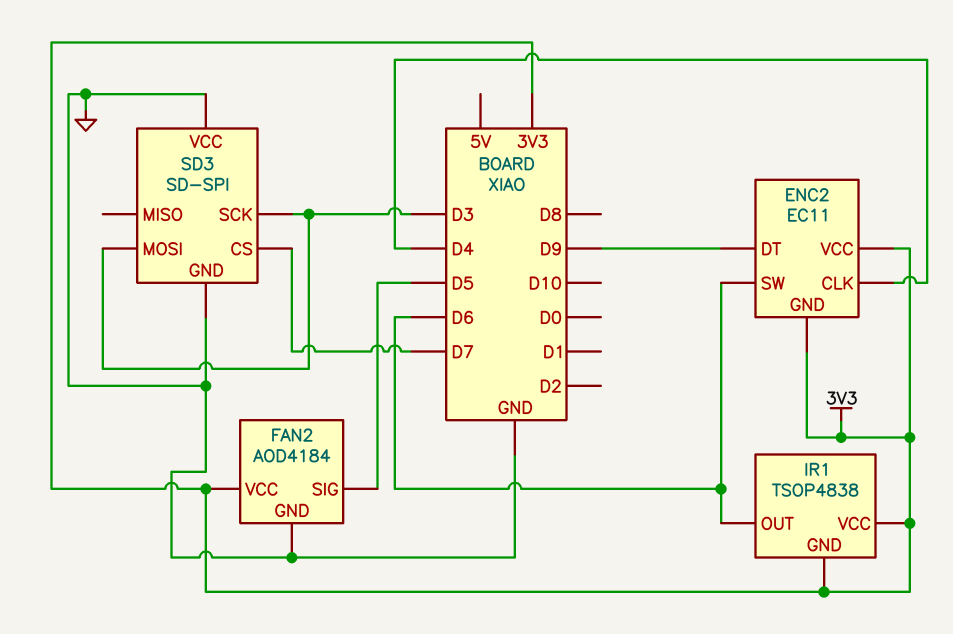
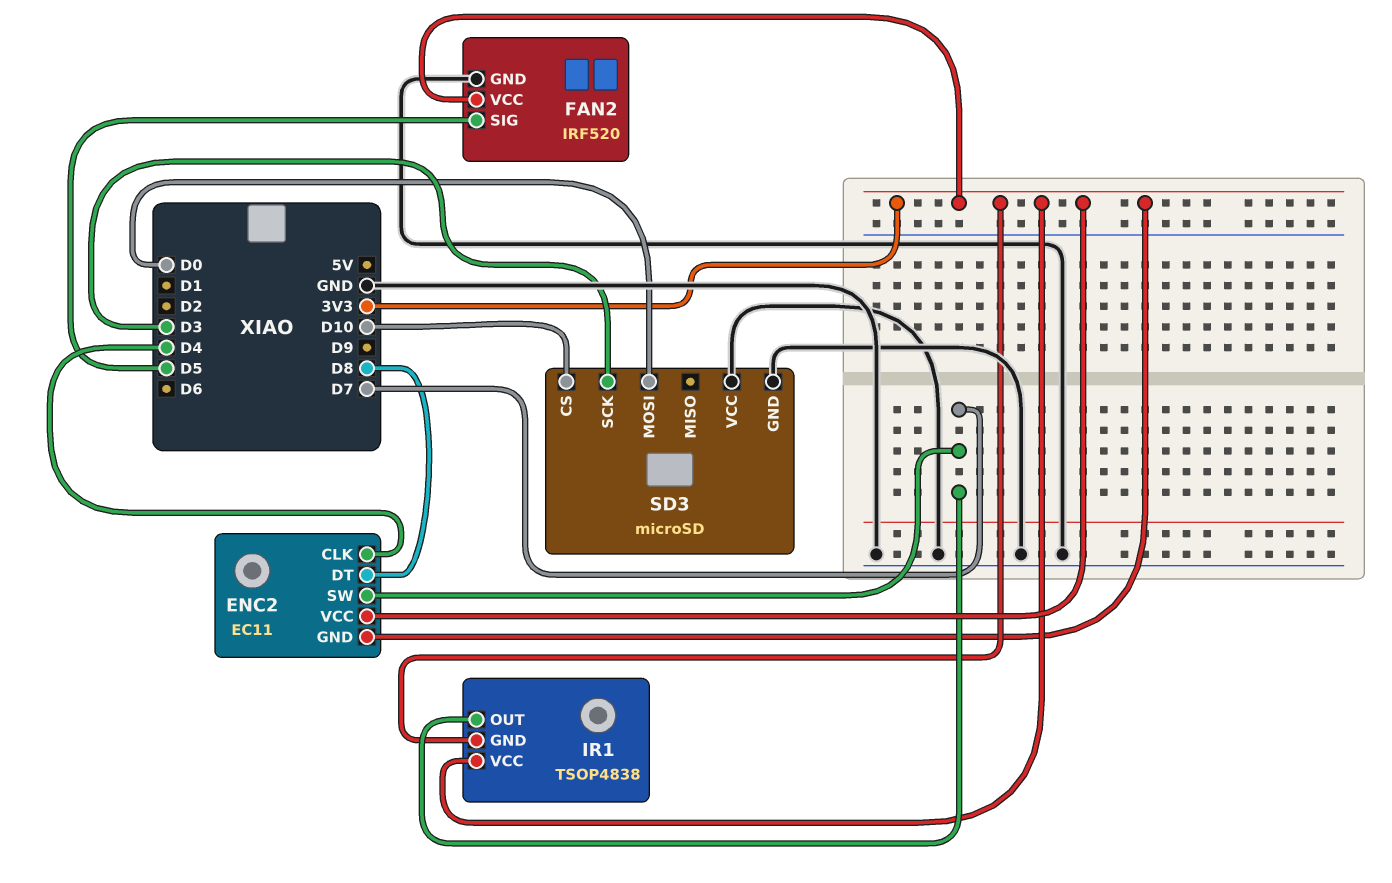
ENC2 pin DT: D9 -> D8
ENC2 pin SW: D6 -> D7
FAN2: AOD4184 -> IRF520
IR1 pin OUT: D6 -> D7
SD3: SD-SPI -> microSD
SD3 pin CS: D7 -> D10
SD3 pin MOSI: D3 -> D0

